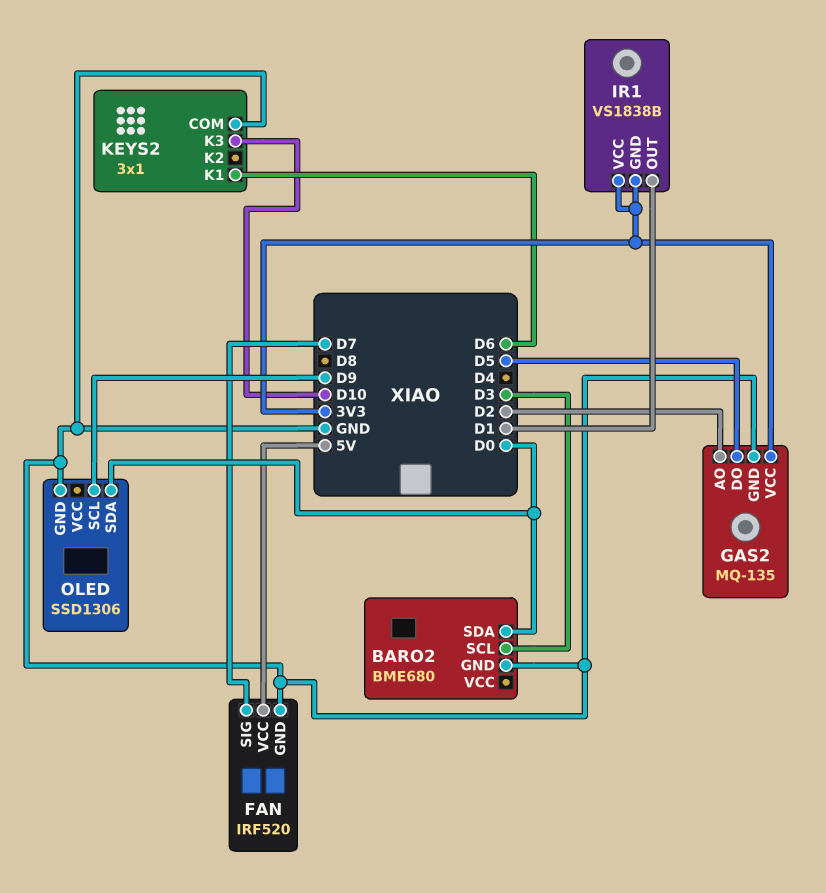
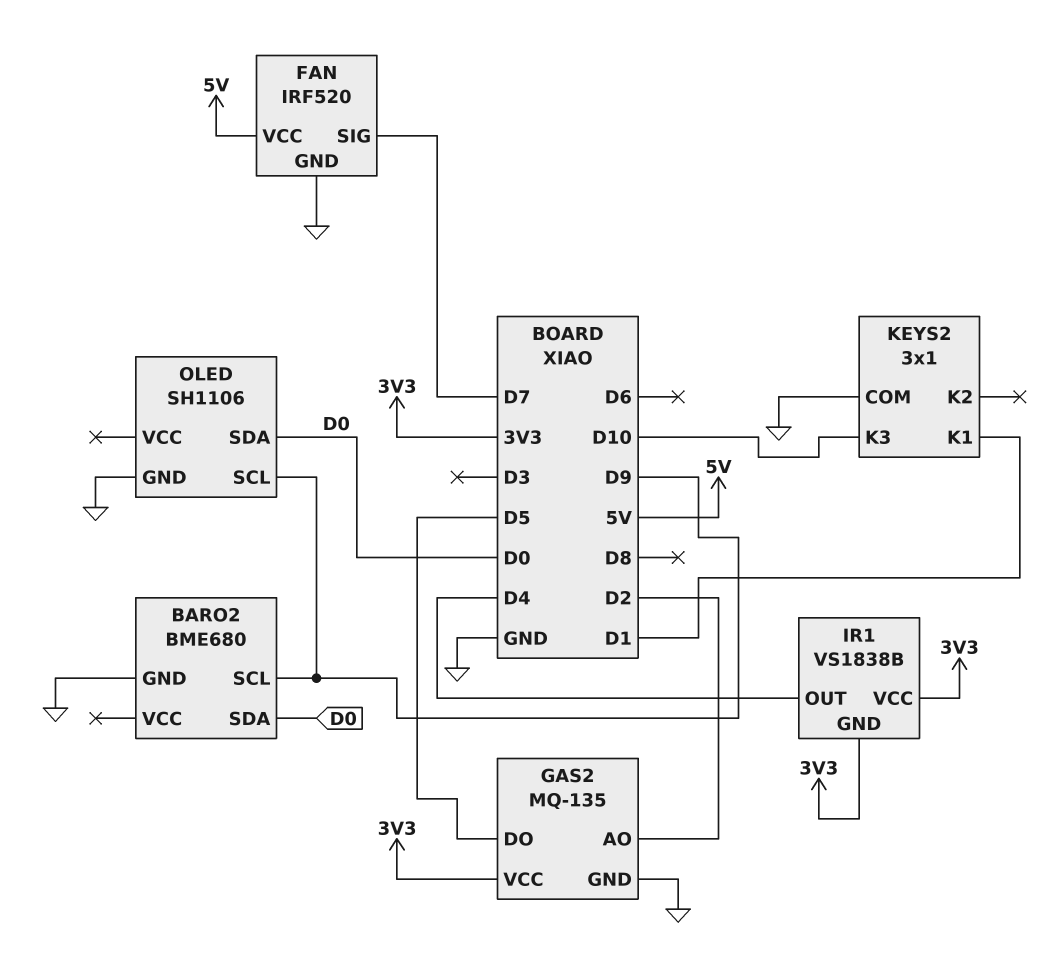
BARO2 pin SCL: D3 -> D9
IR1 pin OUT: D1 -> D4
KEYS2 pin K1: D6 -> D1
OLED: SSD1306 -> SH1106

